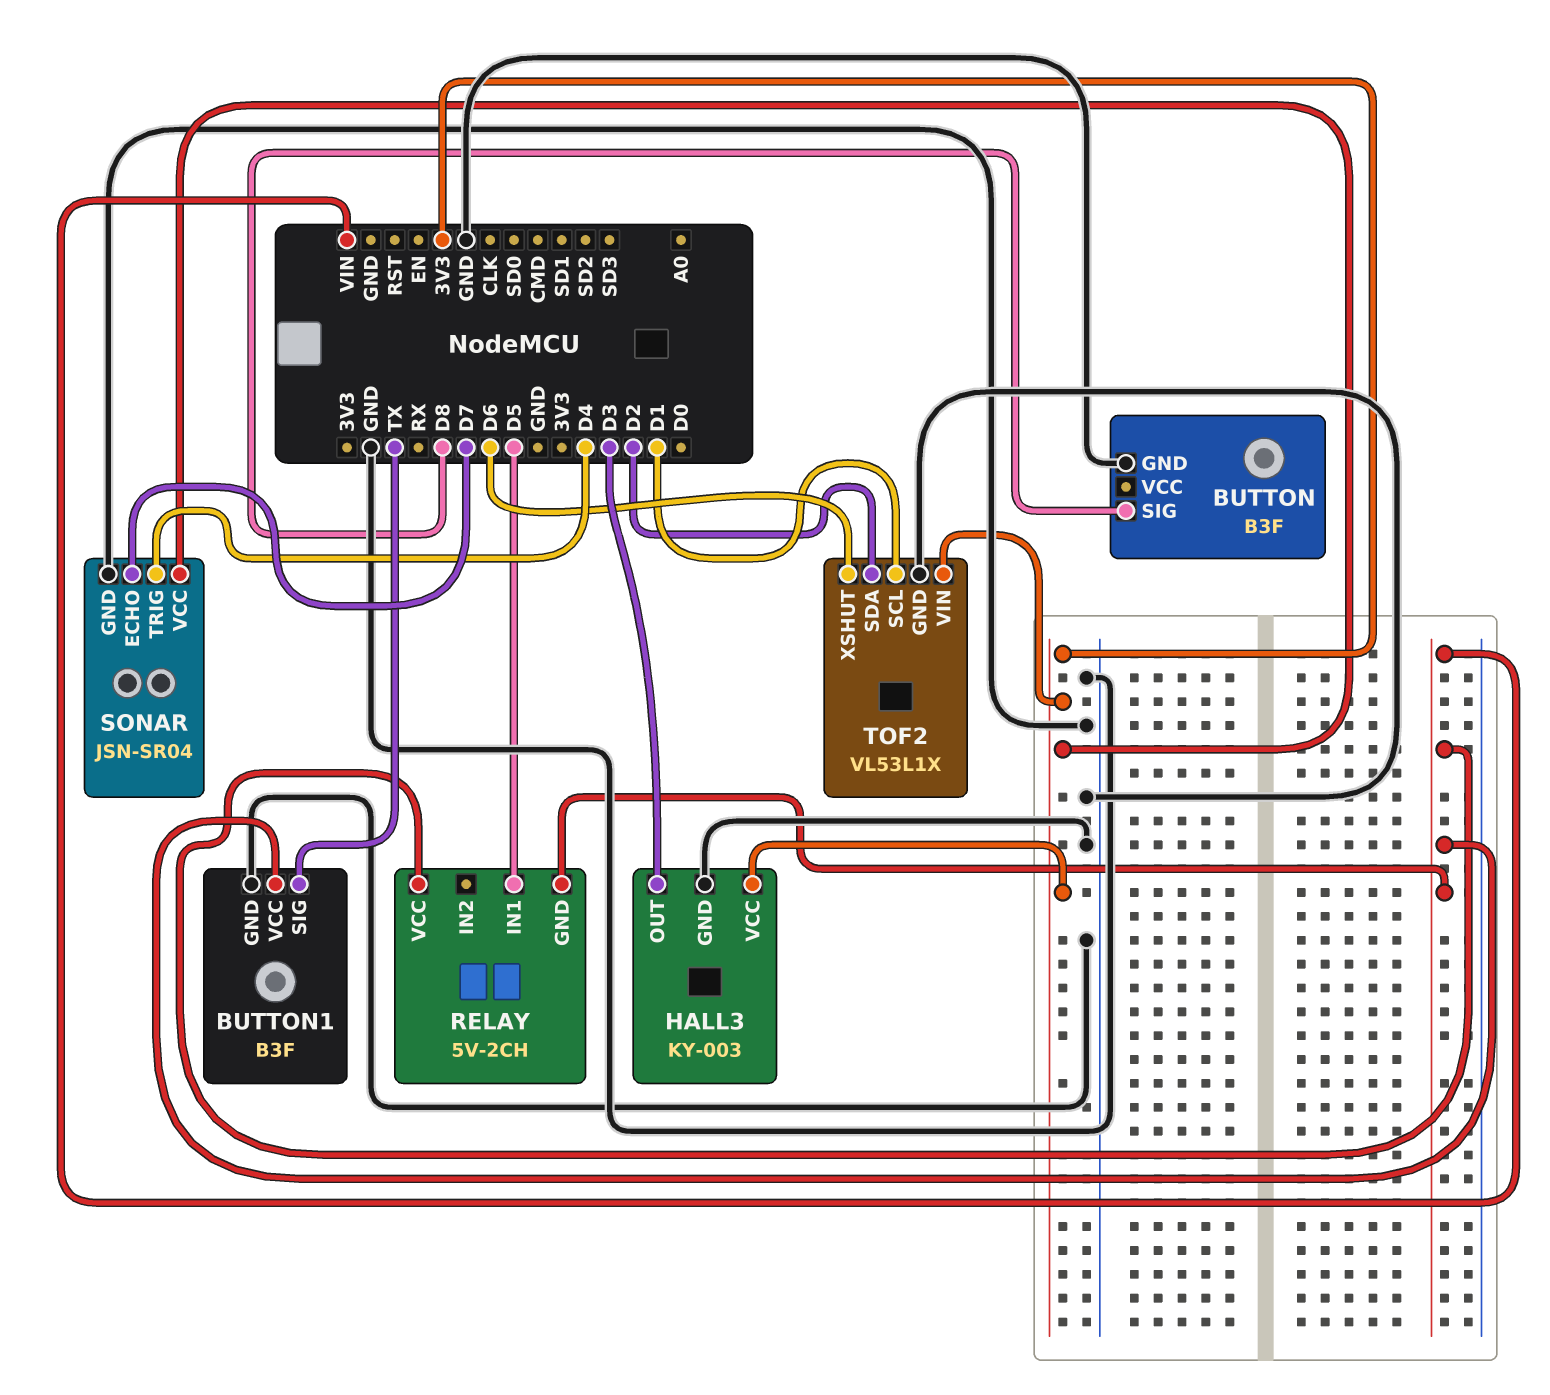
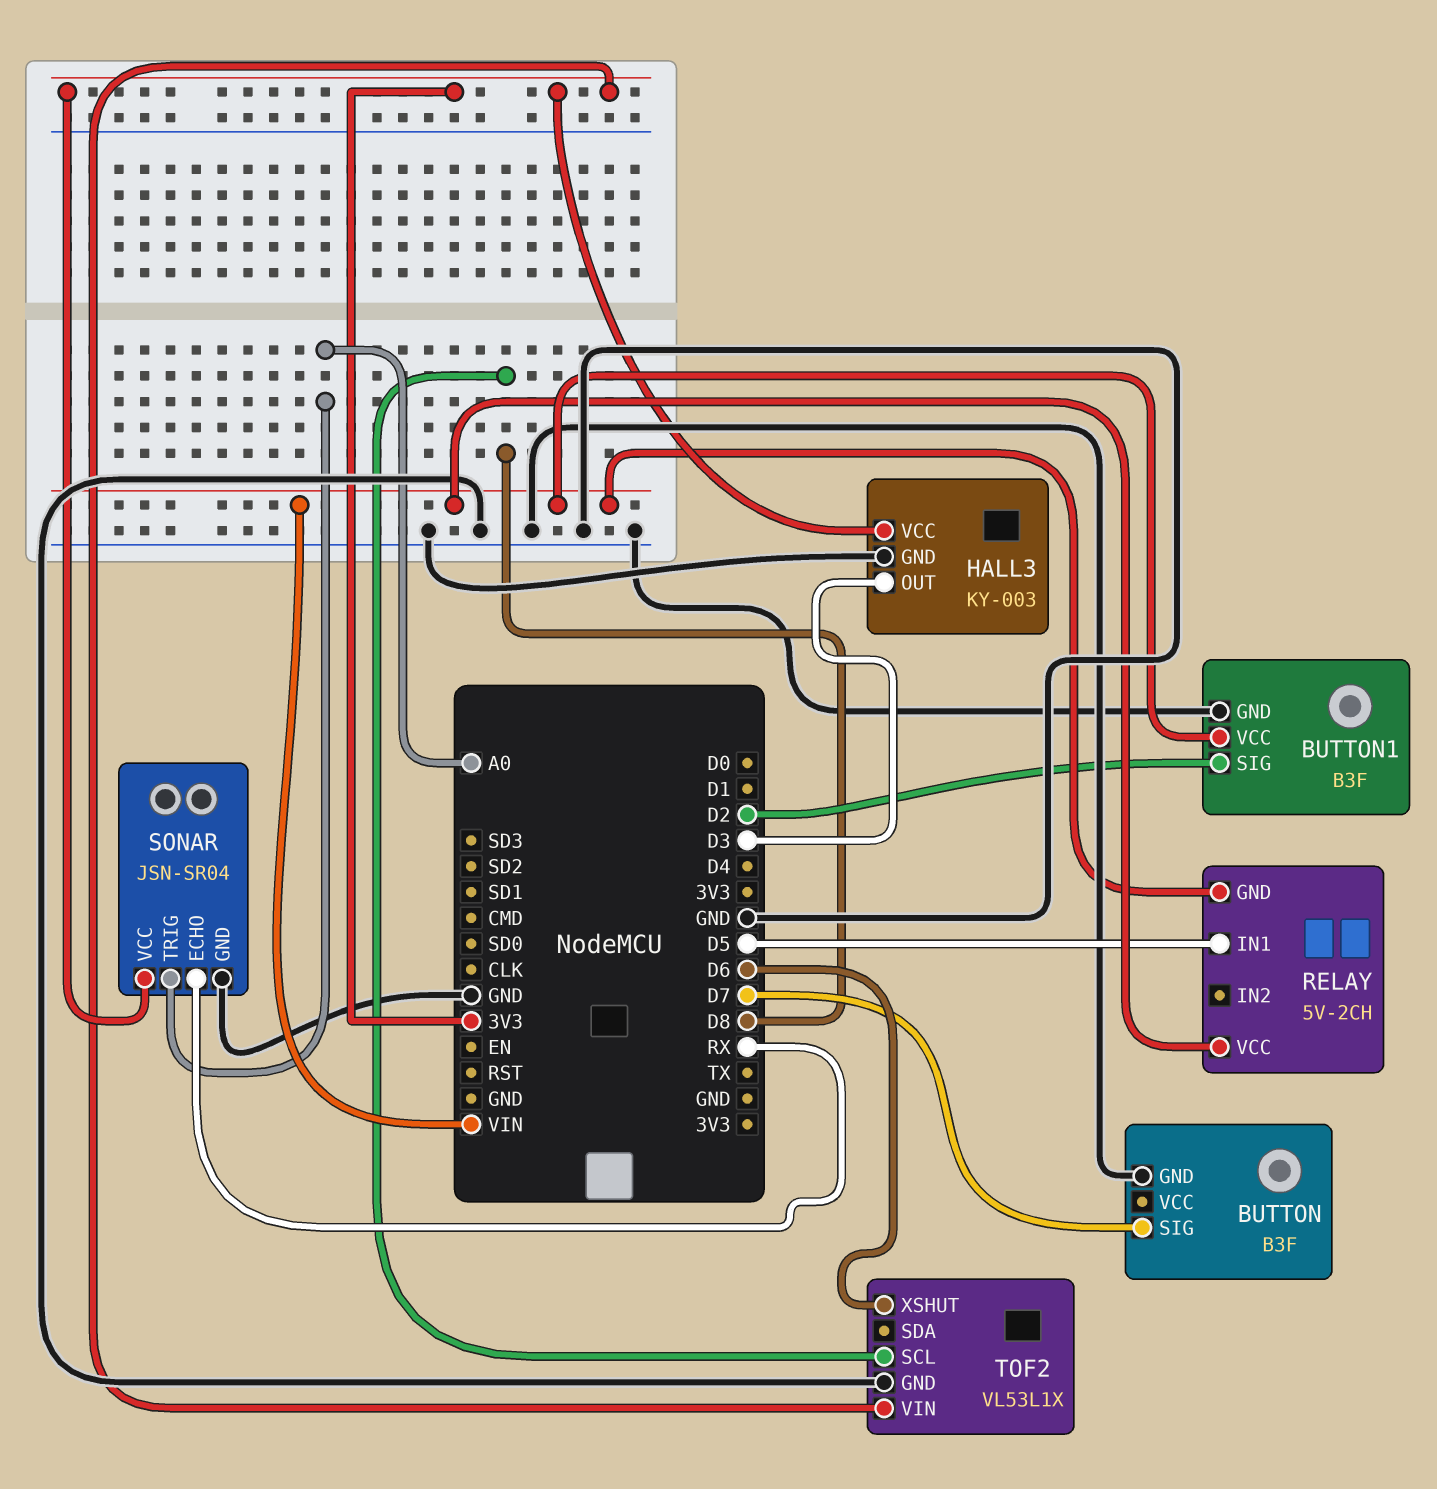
BUTTON pin SIG: D8 -> D7
BUTTON1 pin SIG: TX -> D2
SONAR pin ECHO: D7 -> RX
SONAR pin TRIG: D4 -> A0
TOF2 pin SCL: D1 -> D8
TOF2 pin SDA: D2 -> none

